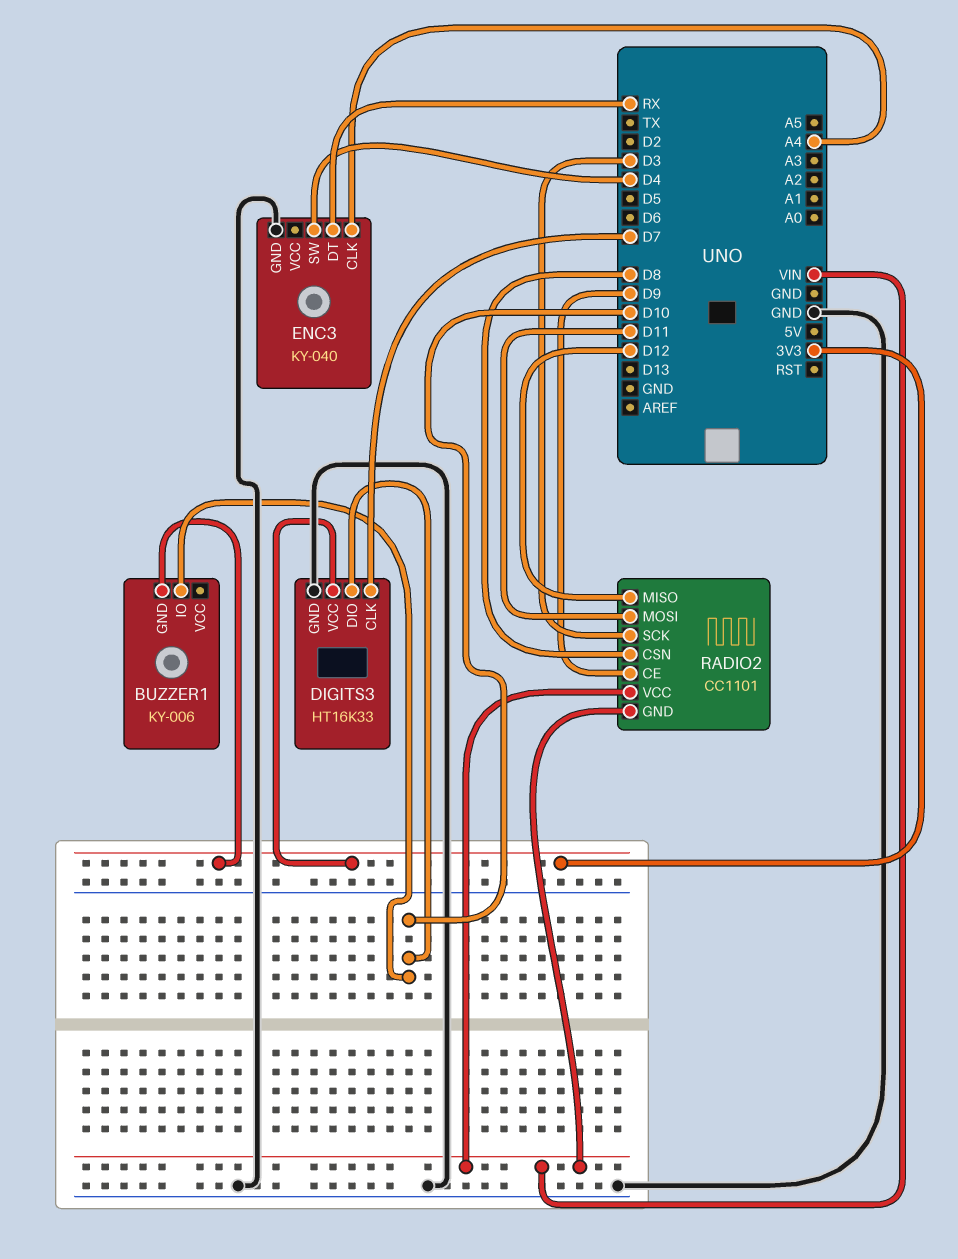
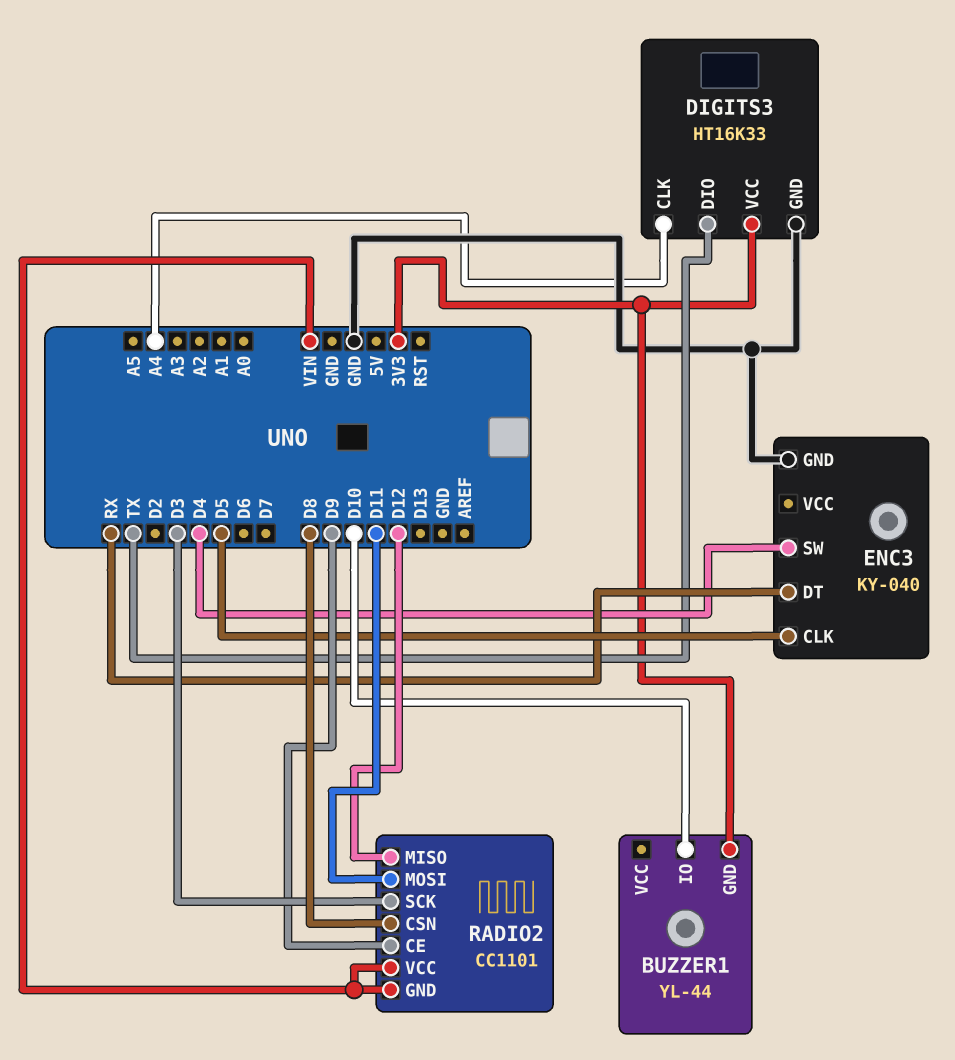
BUZZER1: KY-006 -> YL-44
DIGITS3 pin CLK: D7 -> A4
DIGITS3 pin DIO: D10 -> TX
ENC3 pin CLK: A4 -> D5

